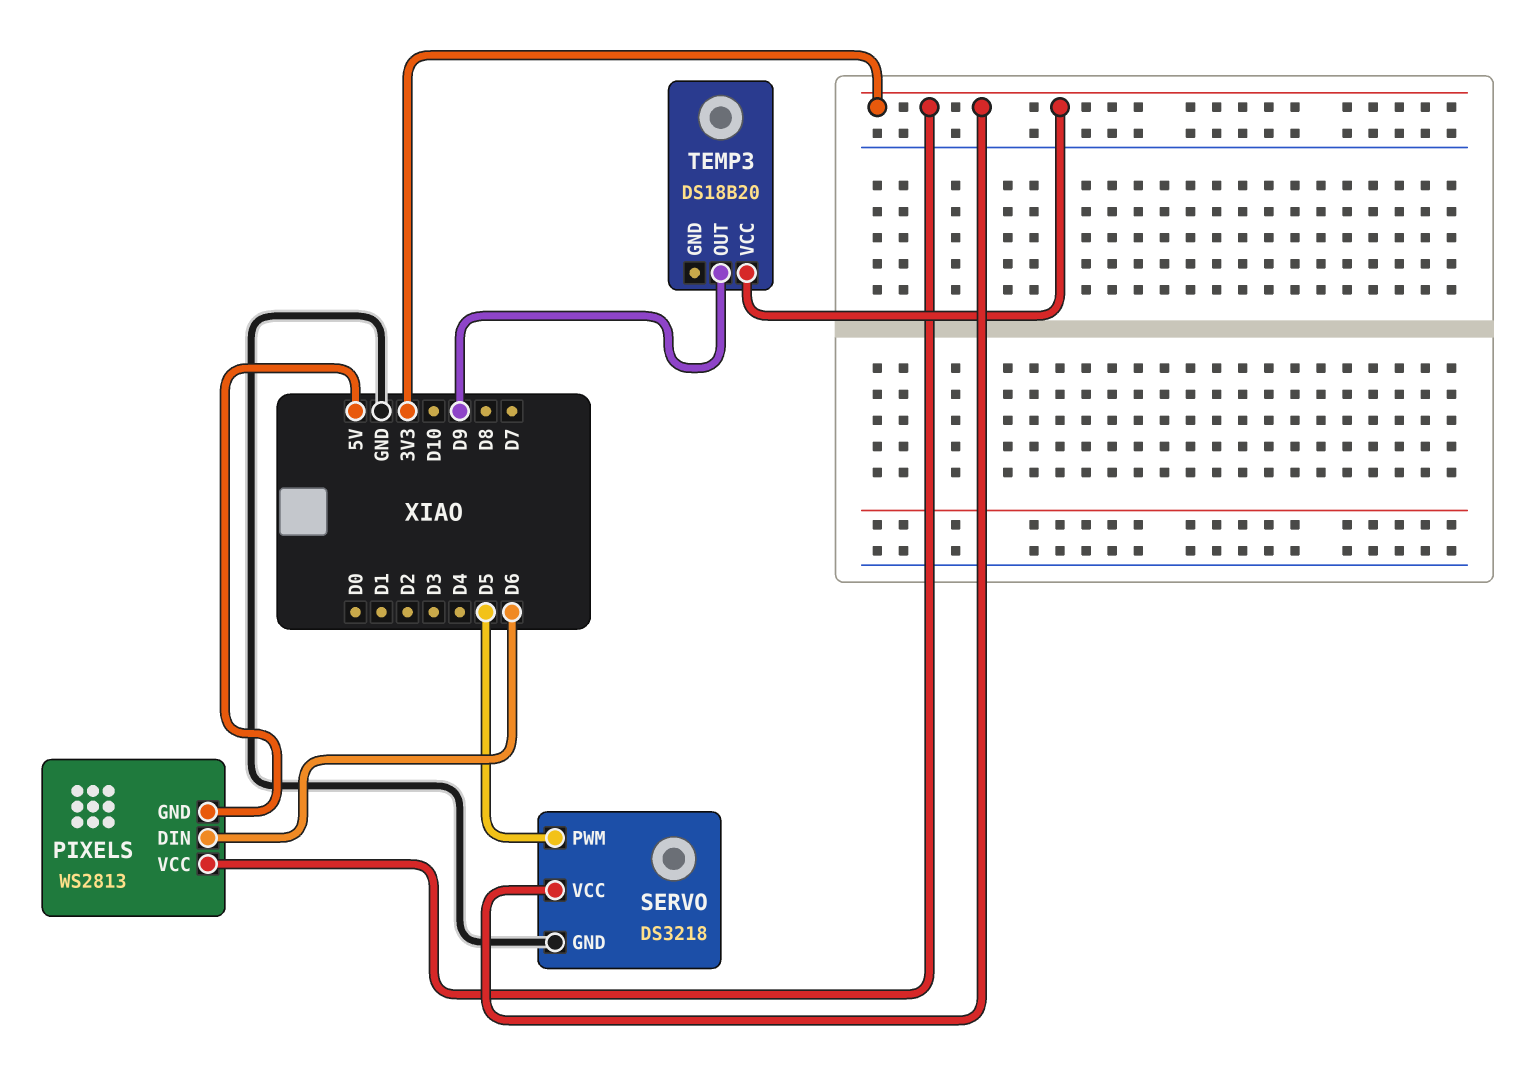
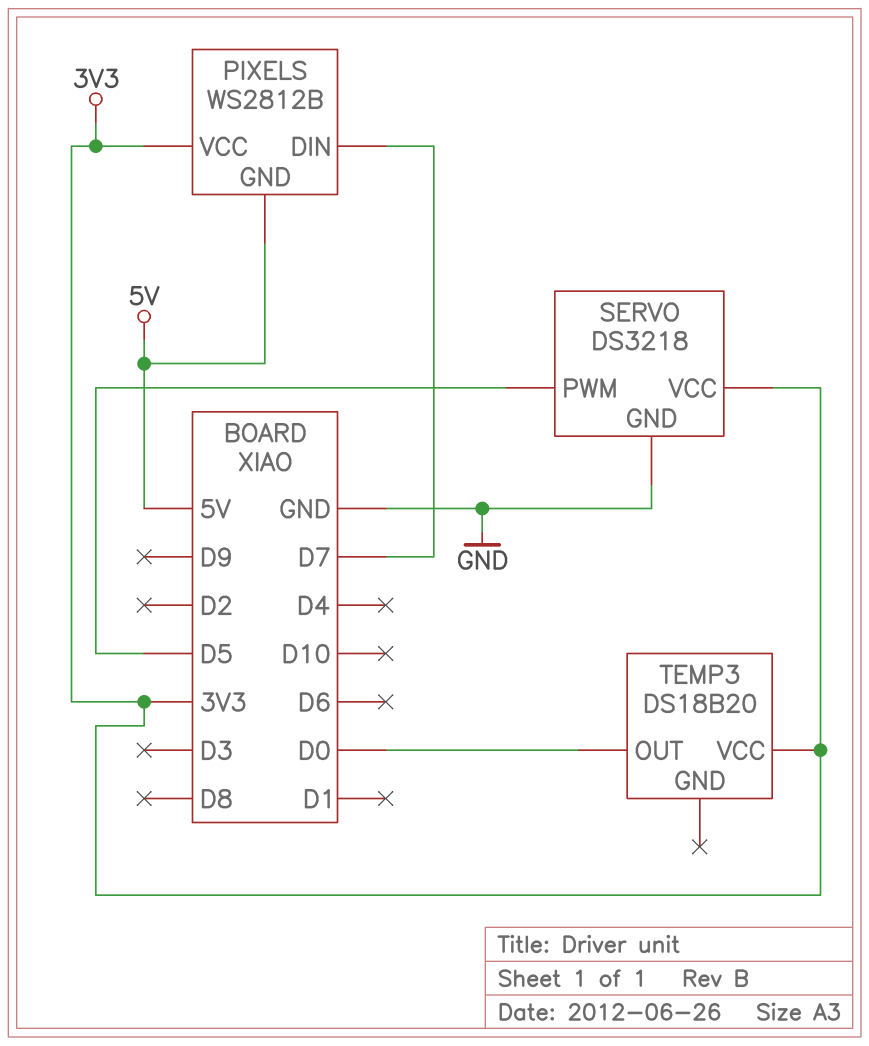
PIXELS: WS2813 -> WS2812B
PIXELS pin DIN: D6 -> D7
TEMP3 pin OUT: D9 -> D0

